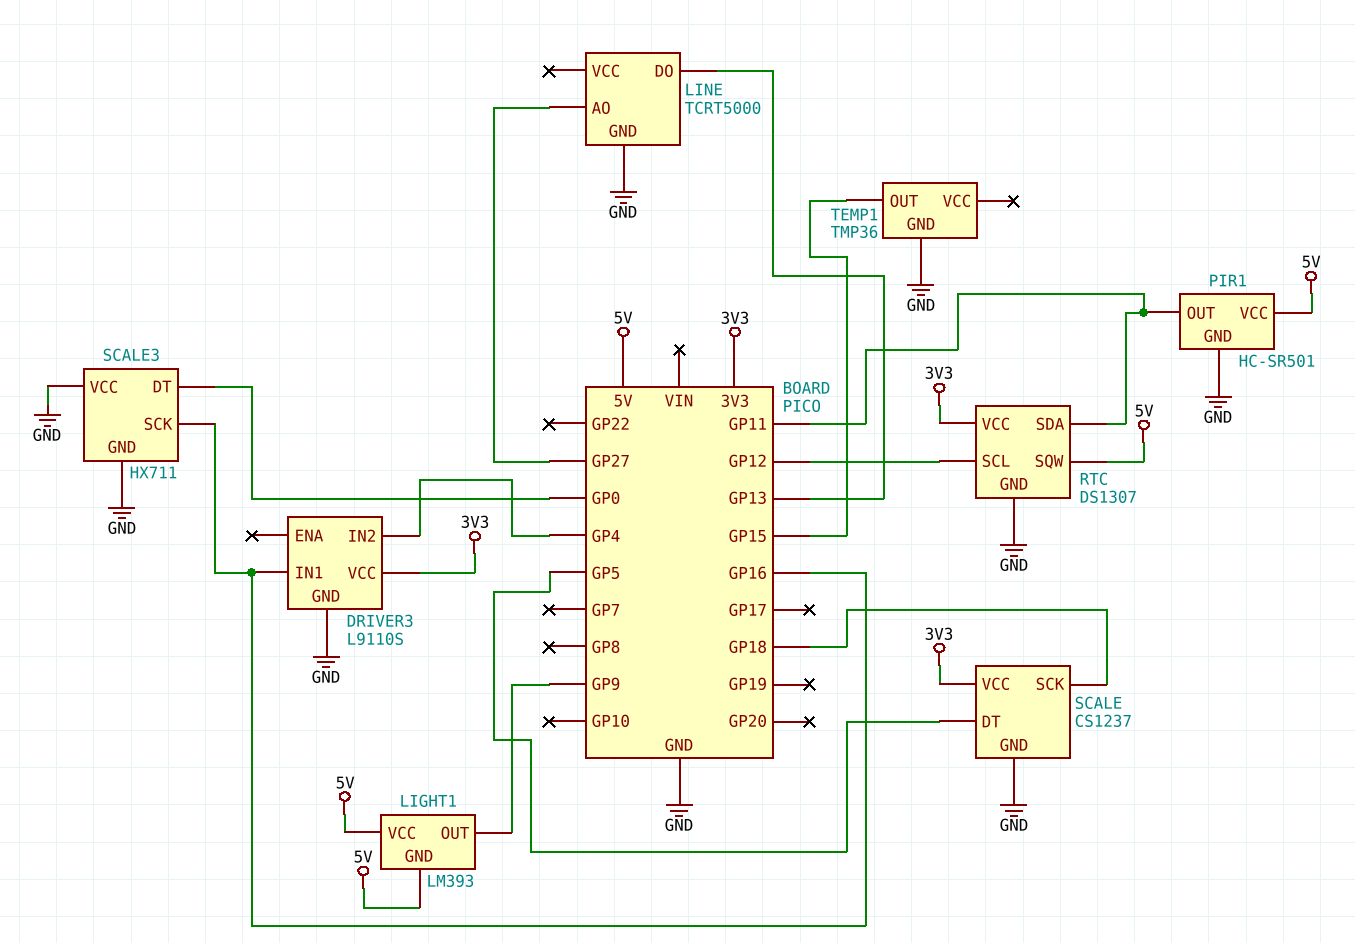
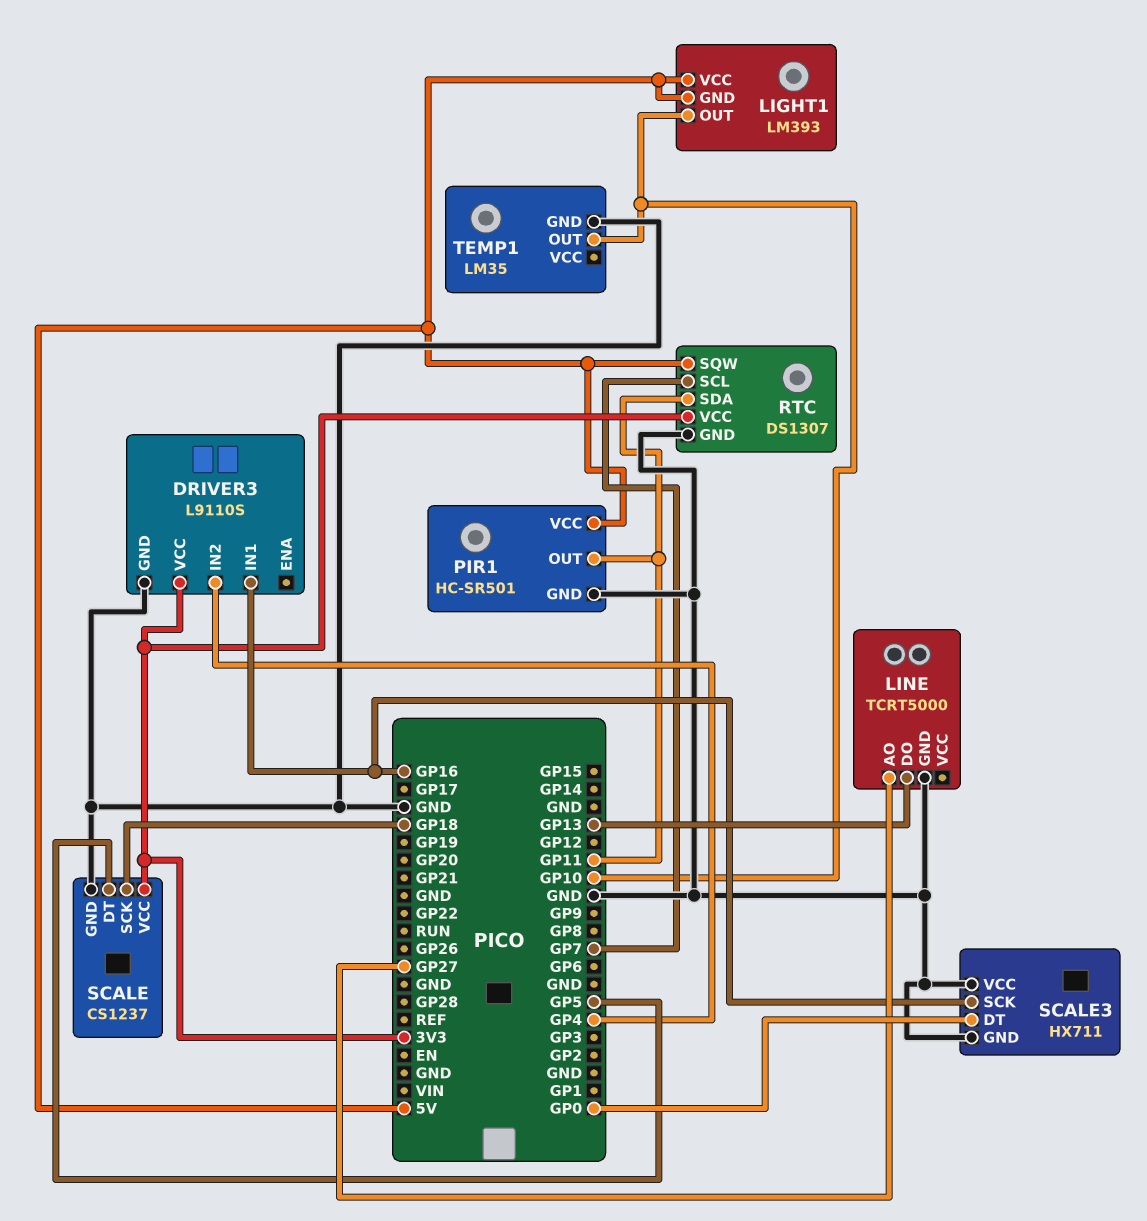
LIGHT1 pin OUT: GP9 -> GP10
RTC pin SCL: GP12 -> GP7
TEMP1: TMP36 -> LM35
TEMP1 pin OUT: GP15 -> GP10

